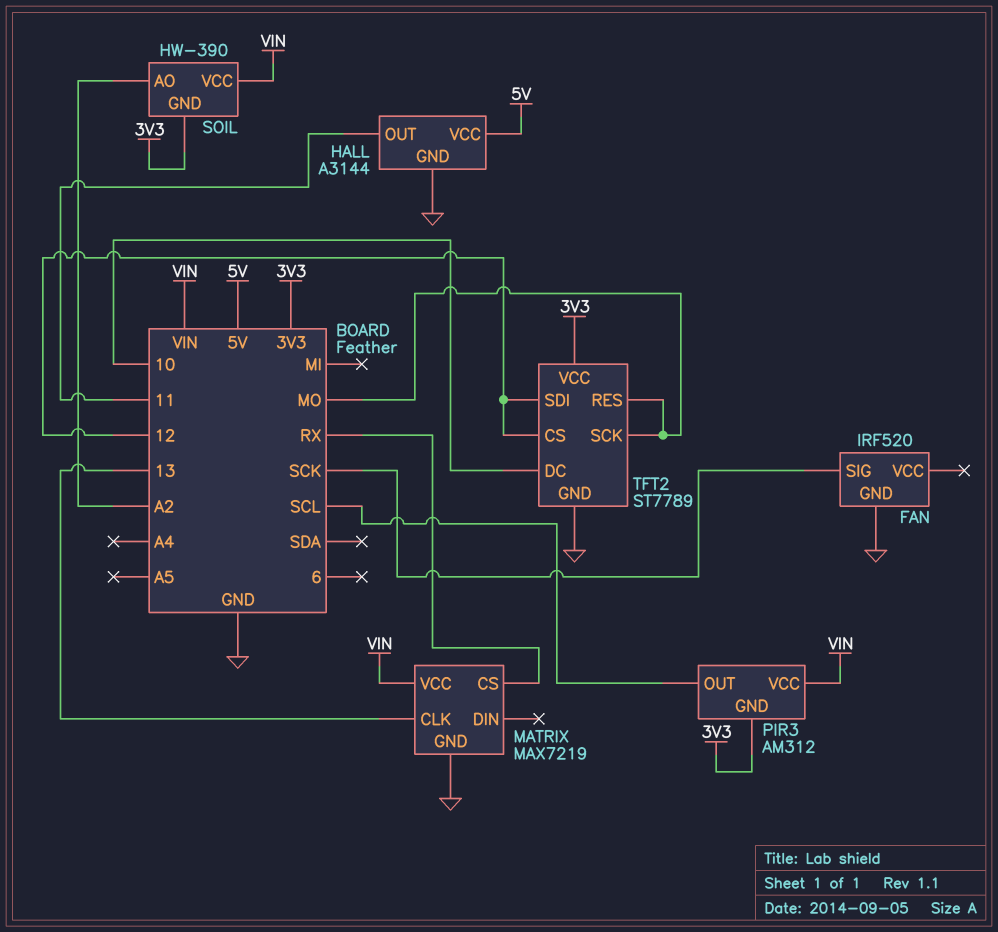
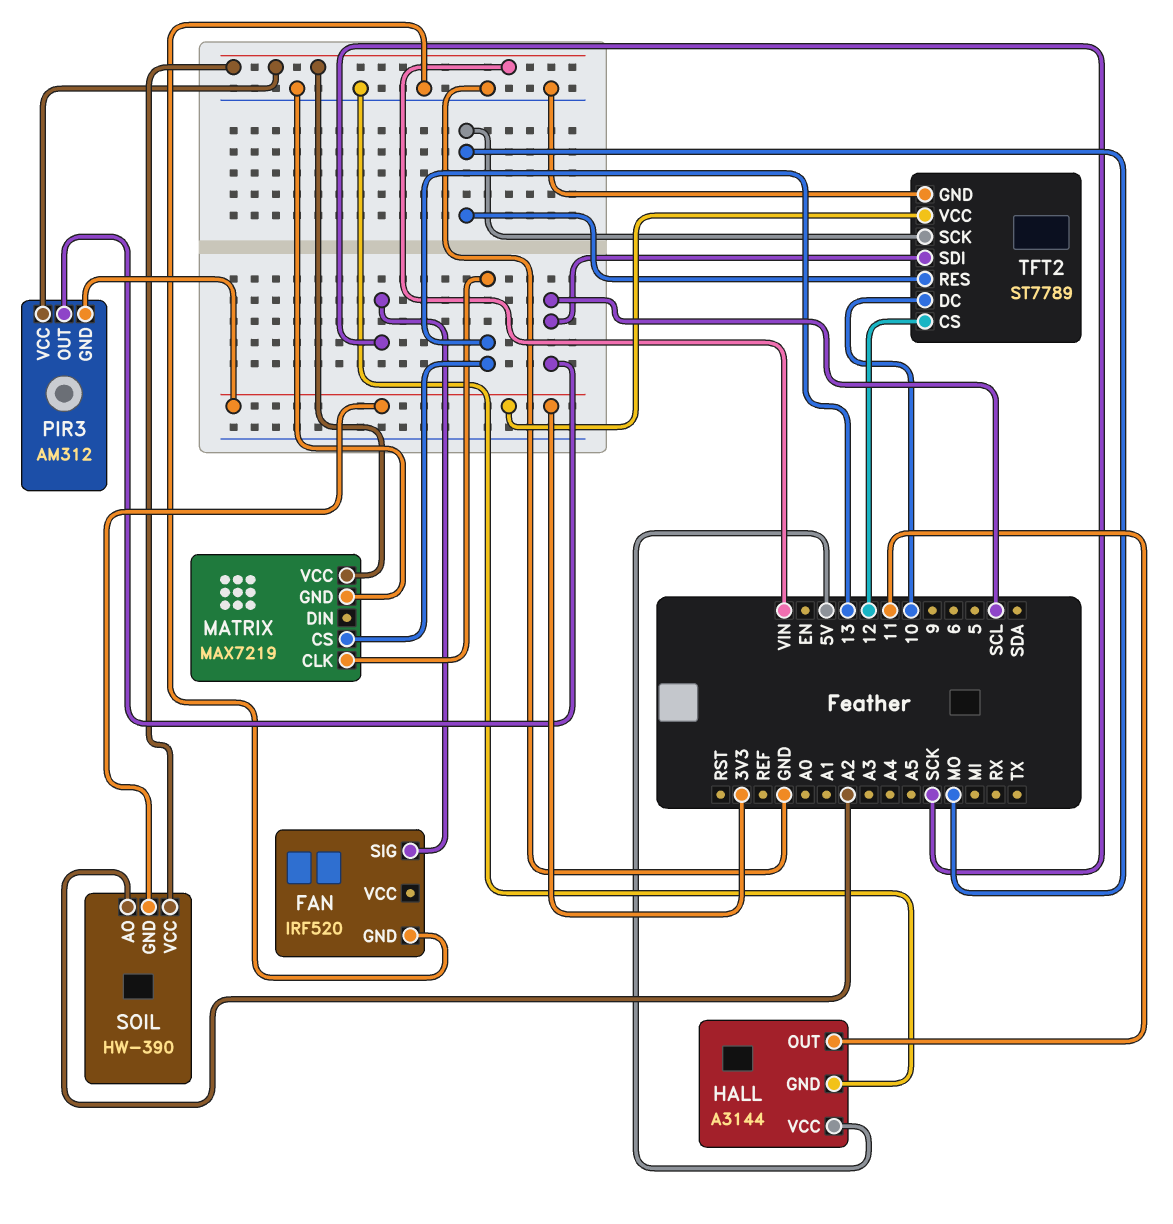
MATRIX pin CS: RX -> 13
TFT2 pin SDI: 12 -> SCL

